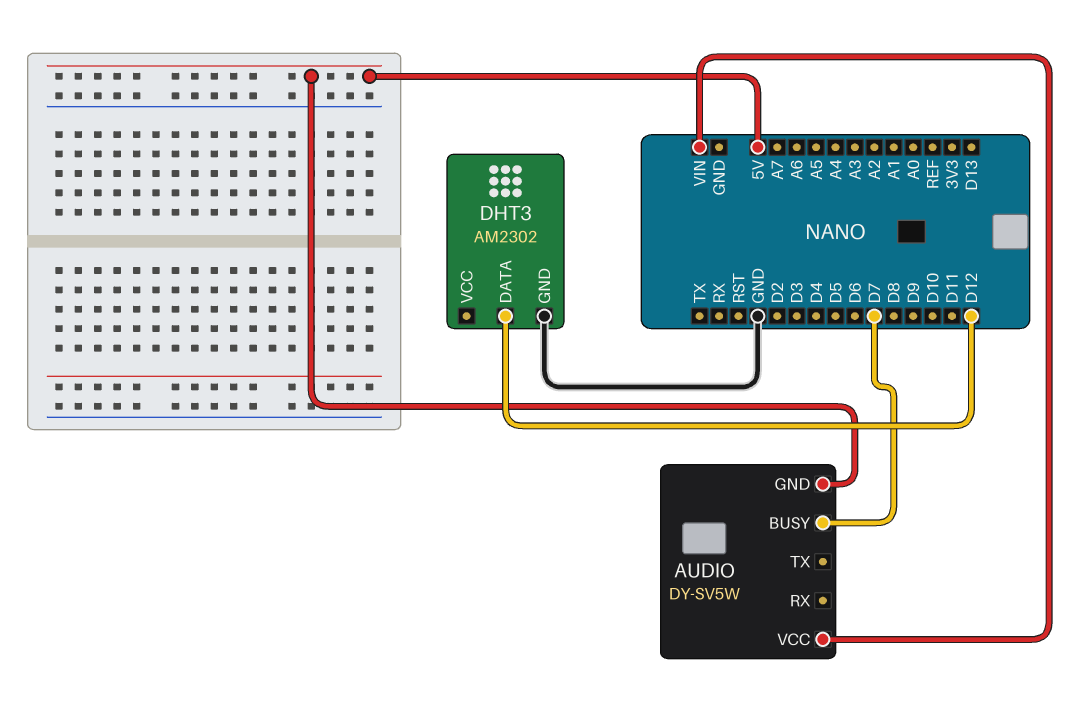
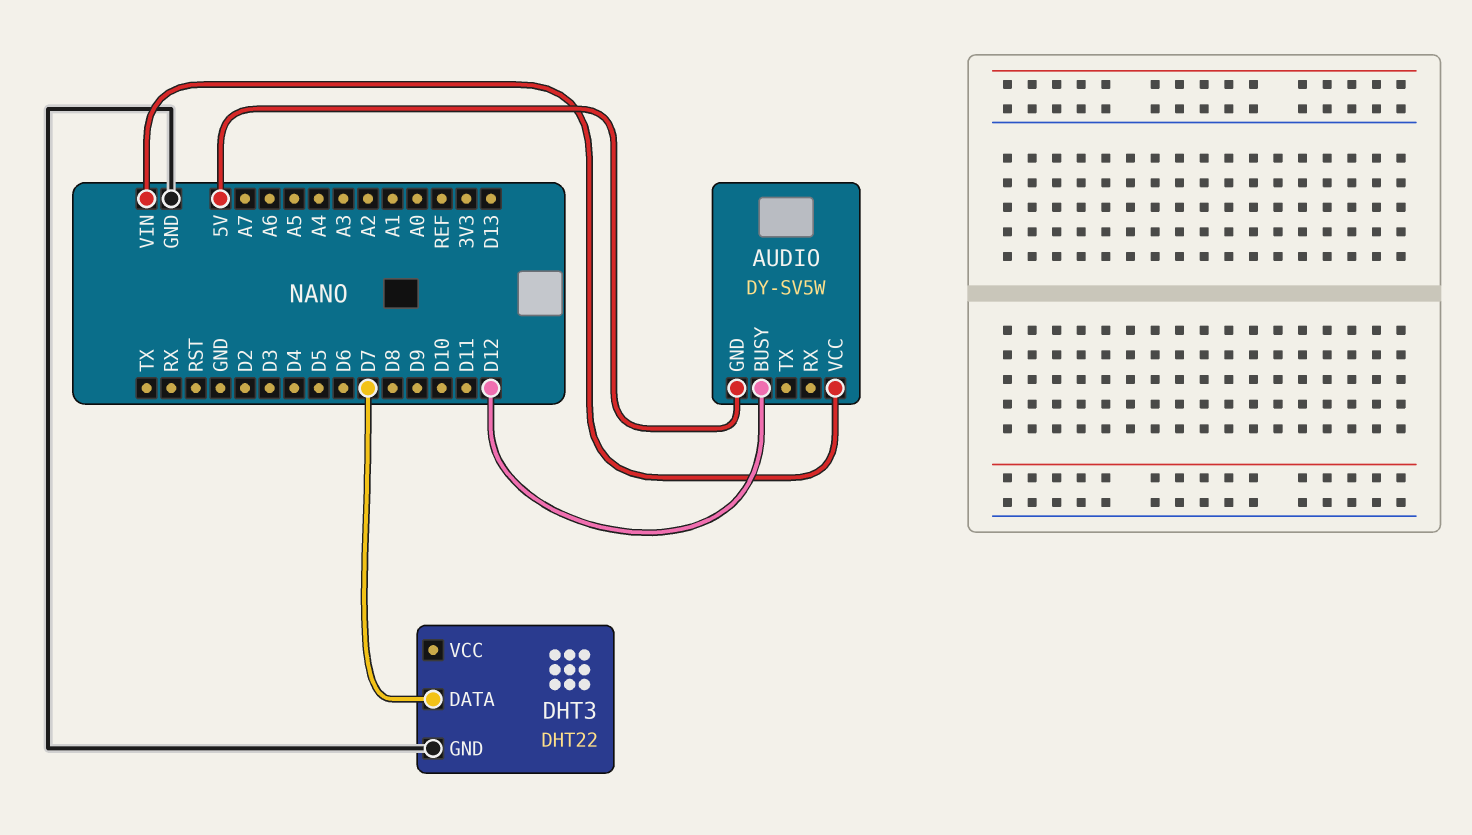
AUDIO pin BUSY: D7 -> D12
DHT3: AM2302 -> DHT22
DHT3 pin DATA: D12 -> D7

